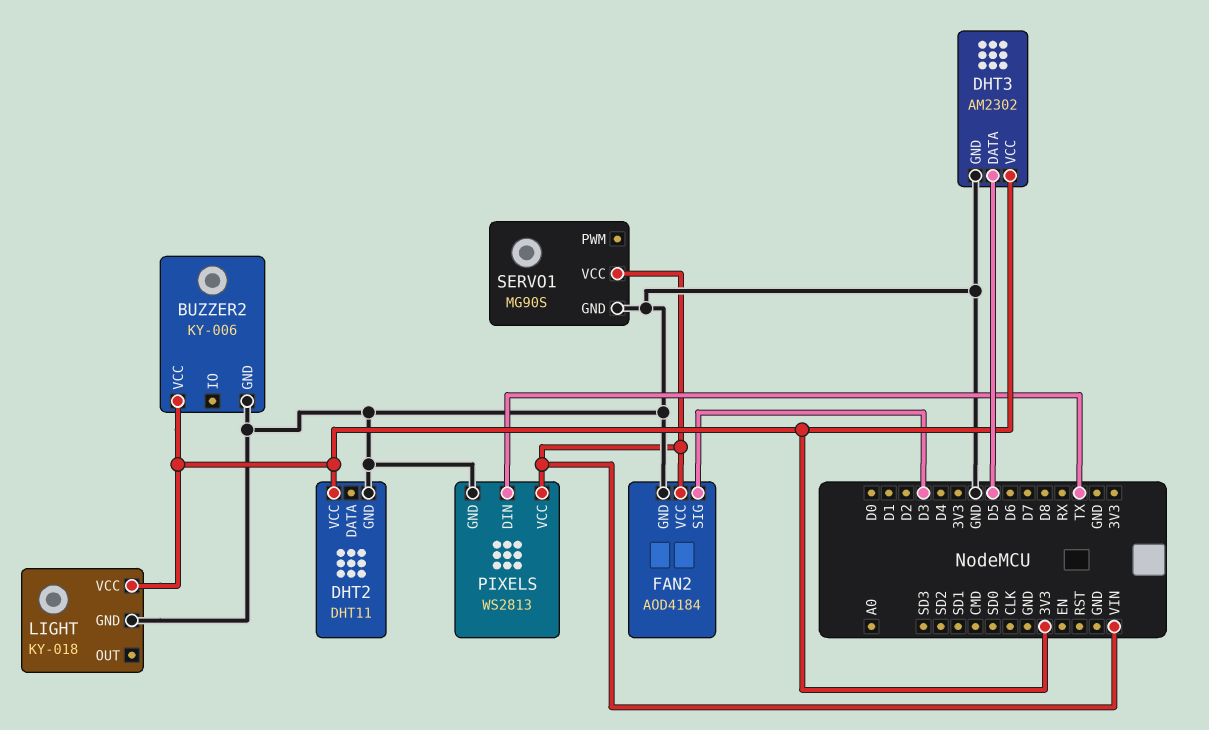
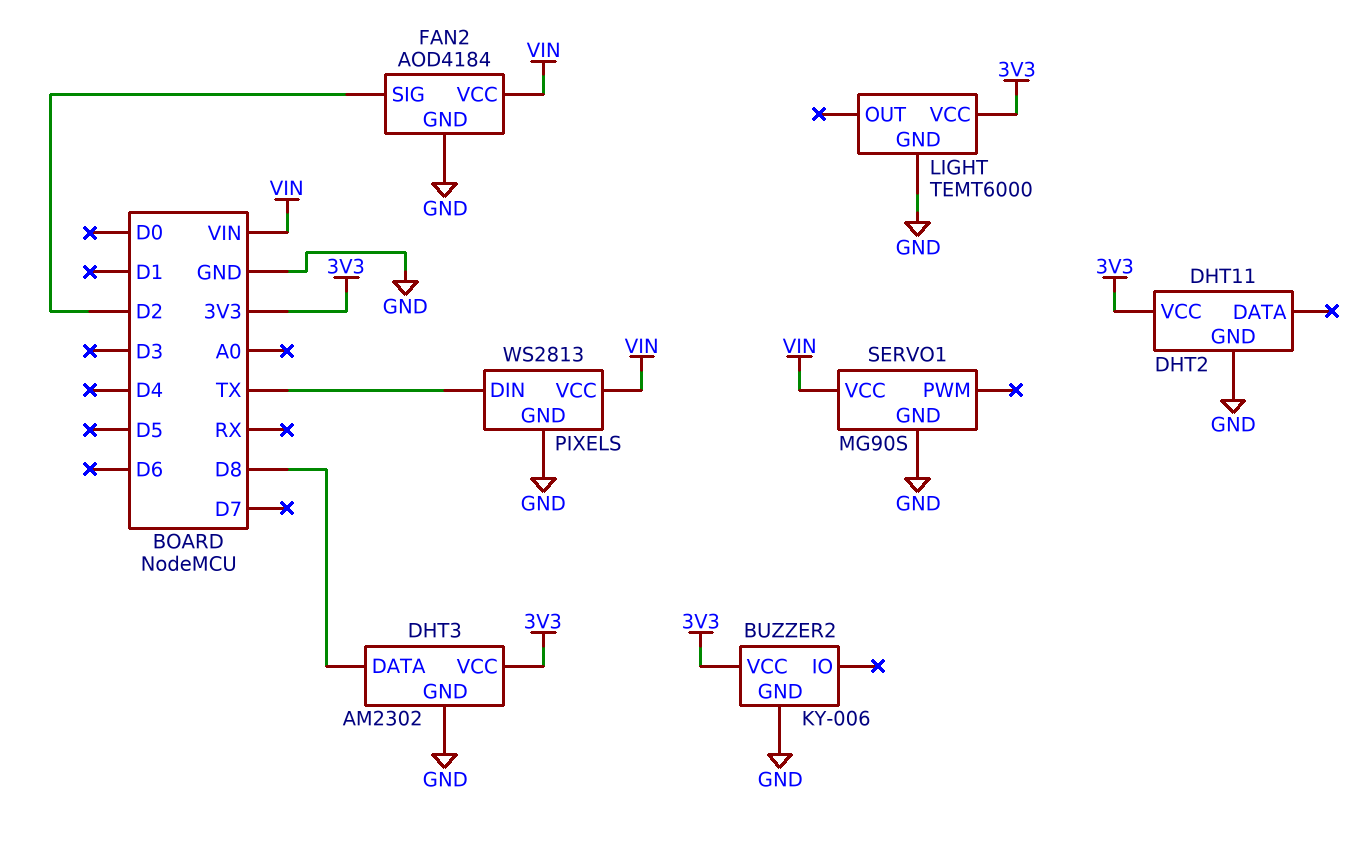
DHT3 pin DATA: D5 -> D8
FAN2 pin SIG: D3 -> D2
LIGHT: KY-018 -> TEMT6000

